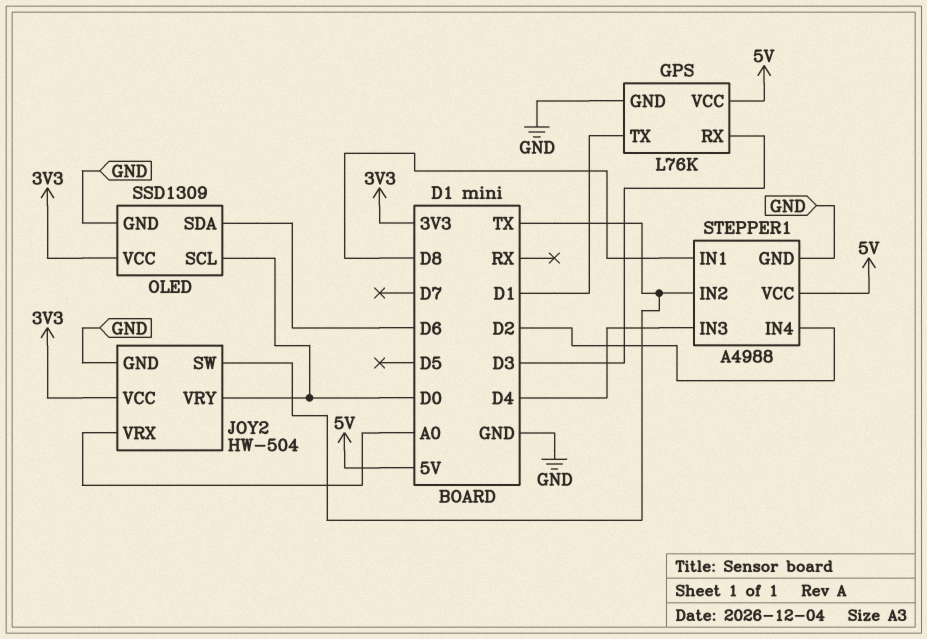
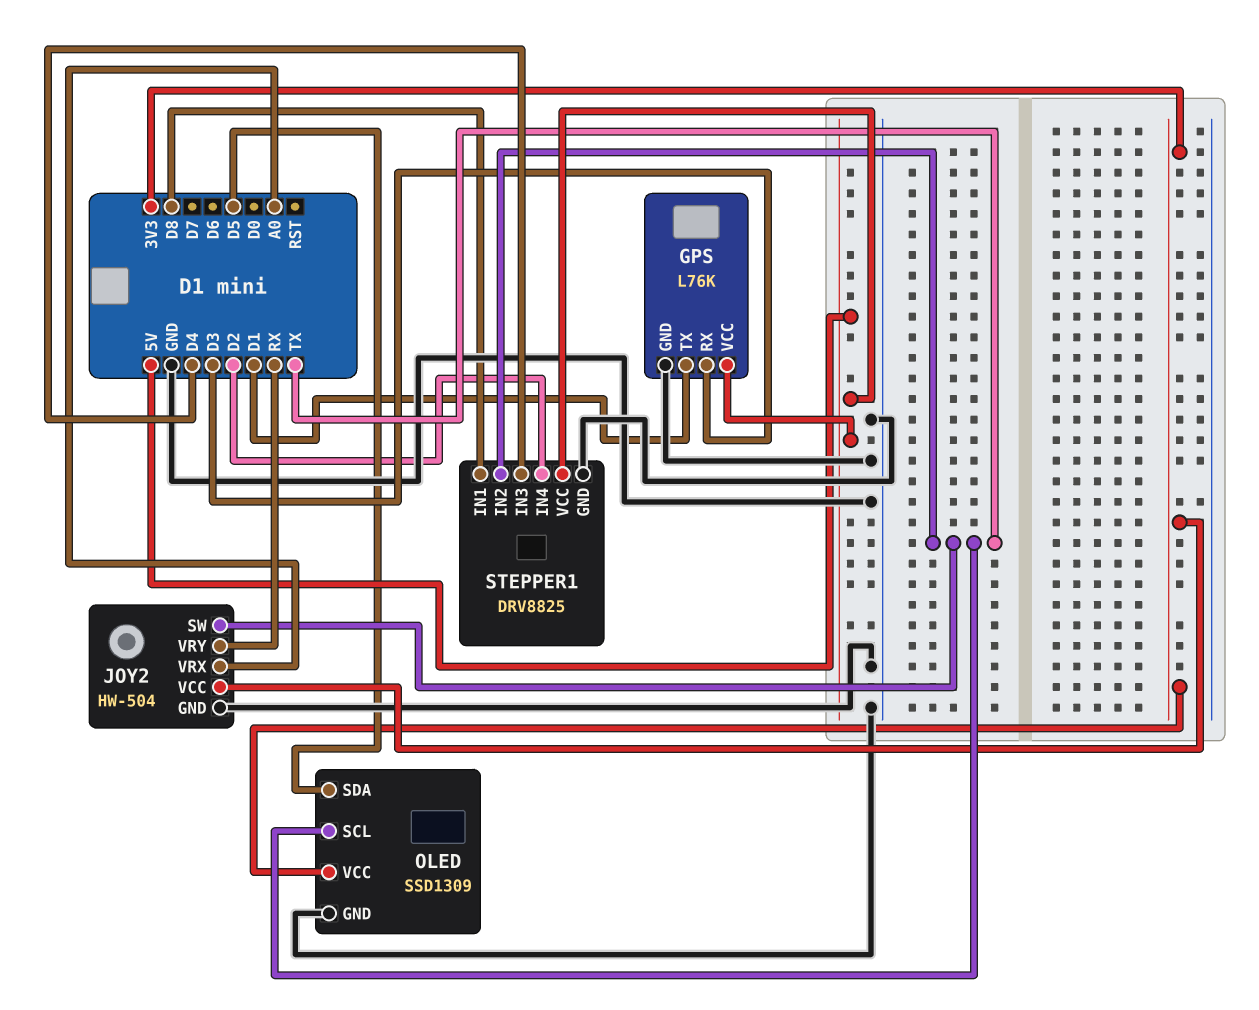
JOY2 pin VRY: D0 -> RX
OLED pin SCL: D0 -> TX
OLED pin SDA: D6 -> D5
STEPPER1: A4988 -> DRV8825

